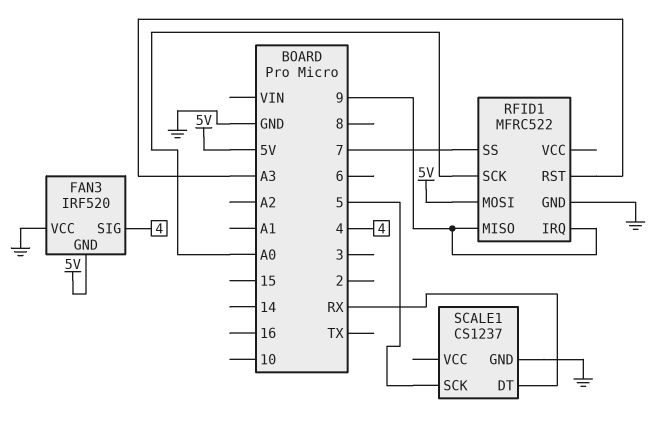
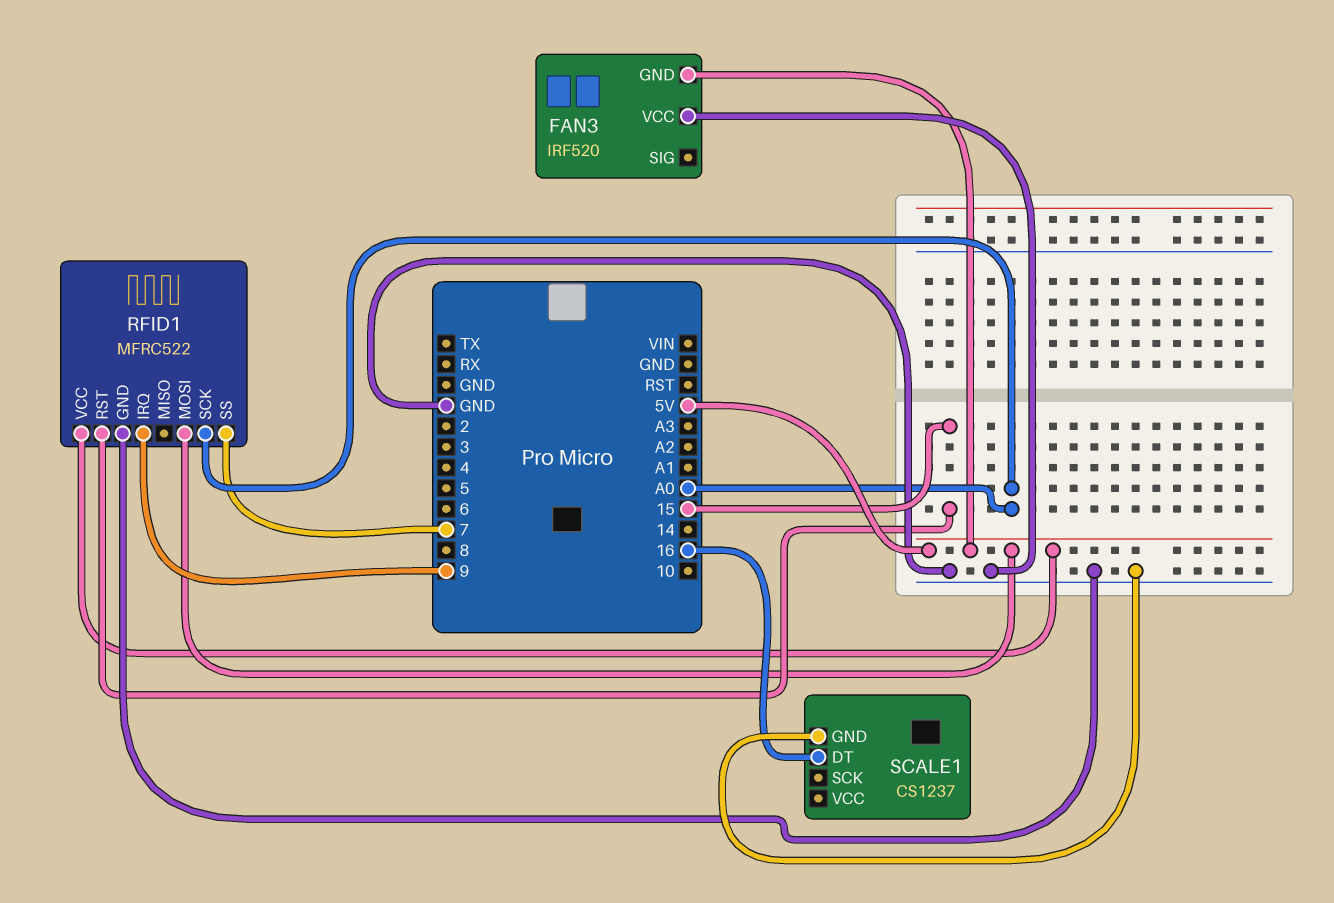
FAN3 pin SIG: 4 -> none
RFID1 pin MISO: 9 -> none
RFID1 pin RST: A3 -> 15
RFID1 pin VCC: none -> 5V
SCALE1 pin DT: RX -> 16
SCALE1 pin SCK: 5 -> none

